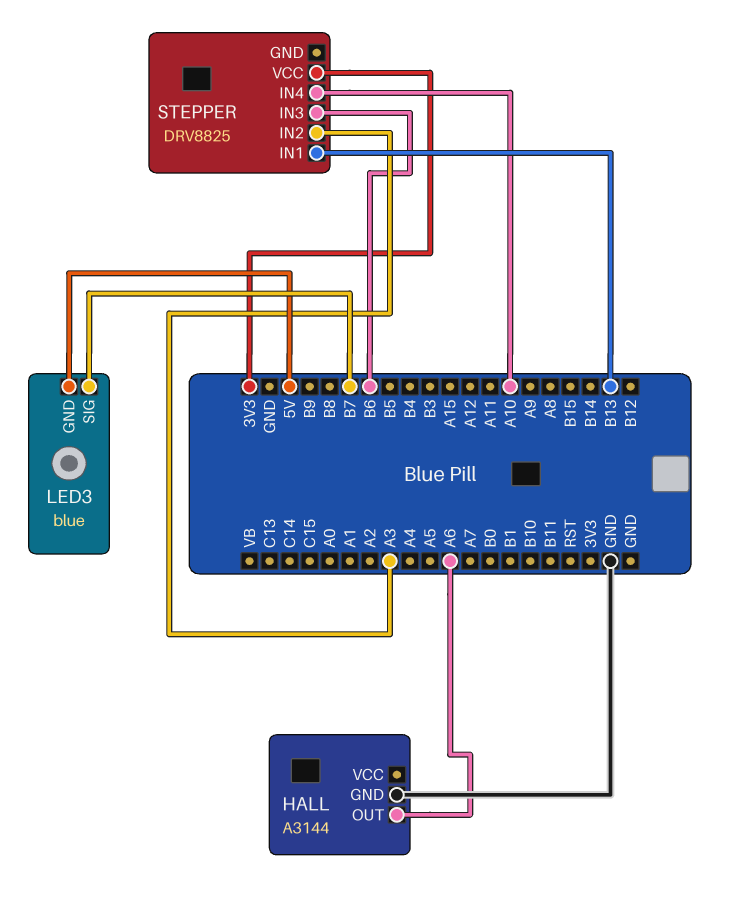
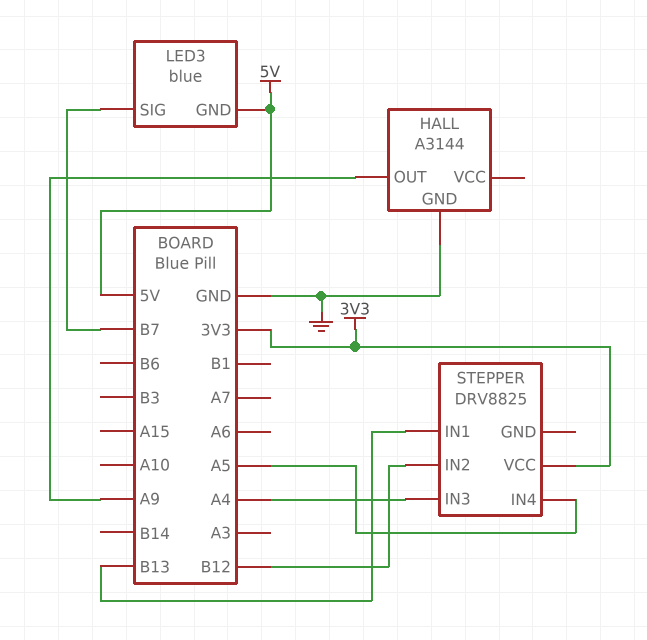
HALL pin OUT: A6 -> A9
STEPPER pin IN2: A3 -> B12
STEPPER pin IN3: B6 -> A4
STEPPER pin IN4: A10 -> A5

